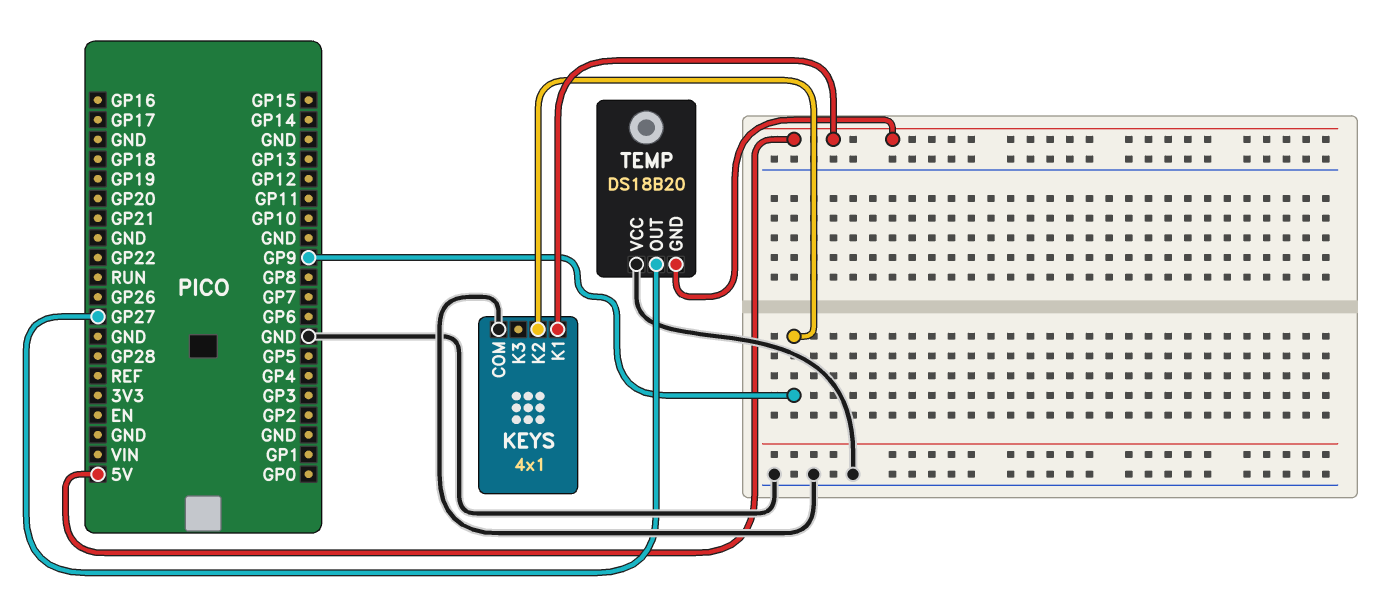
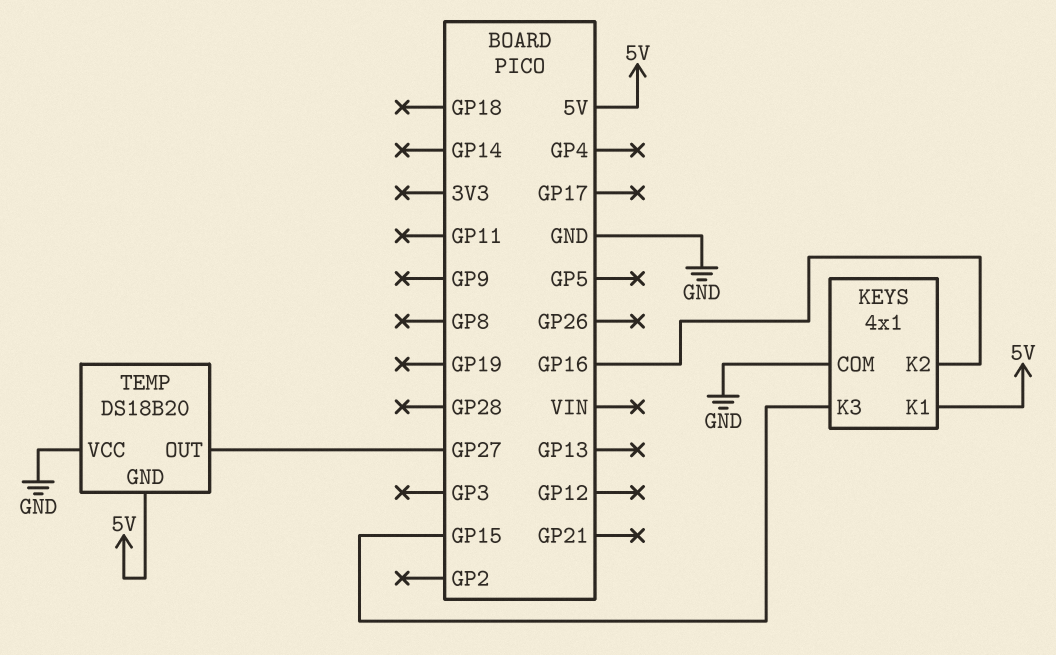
KEYS pin K2: GP9 -> GP16
KEYS pin K3: none -> GP15

